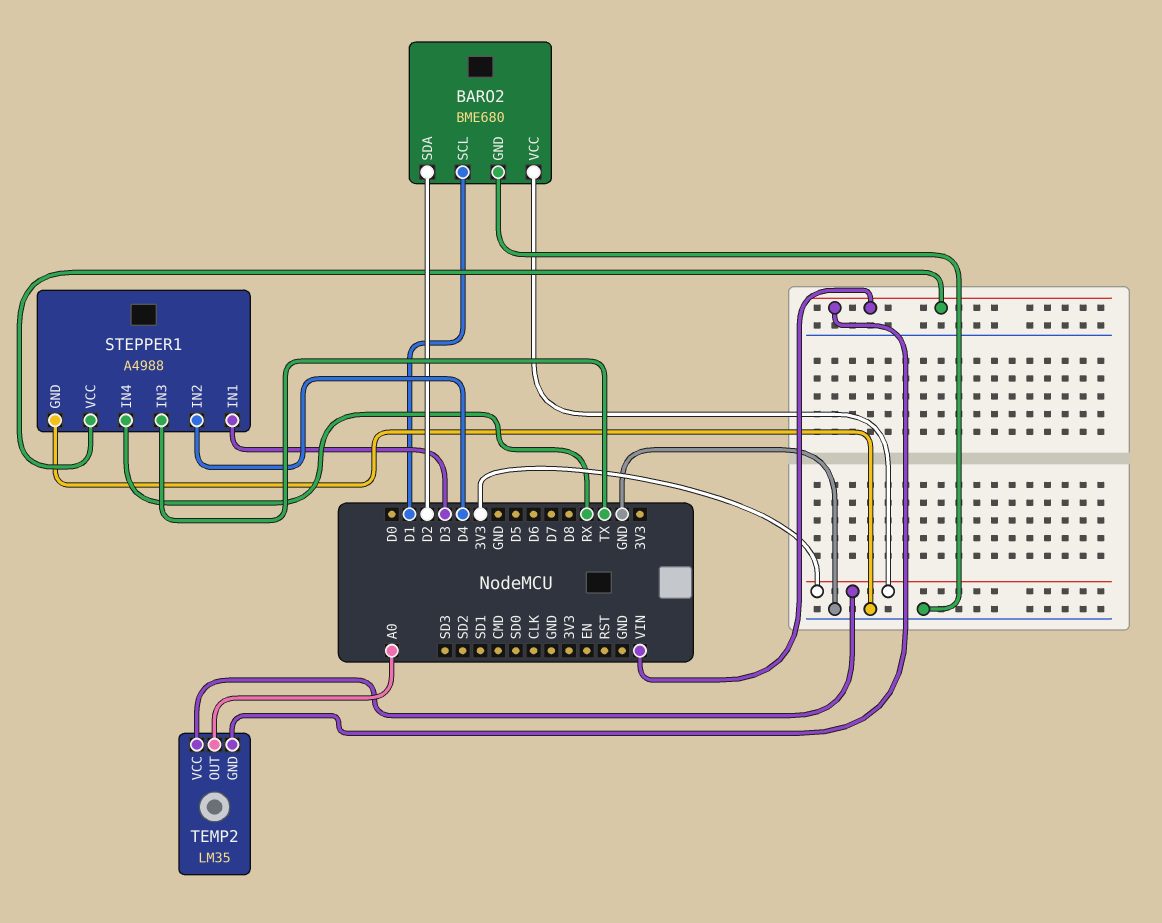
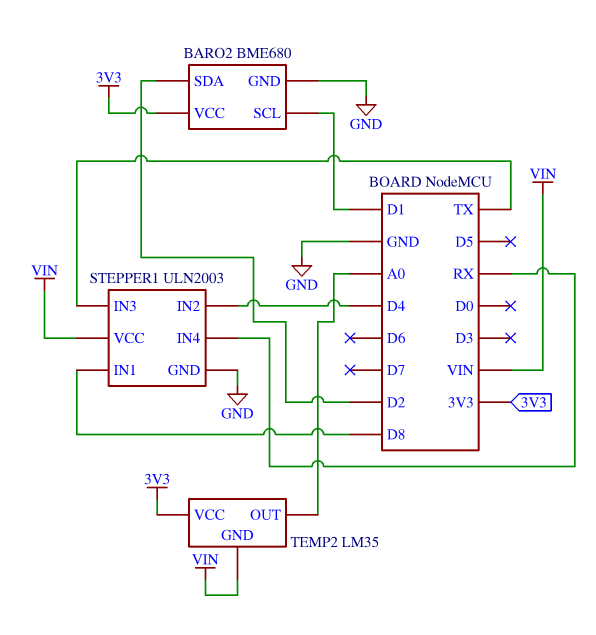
STEPPER1: A4988 -> ULN2003
STEPPER1 pin IN1: D3 -> D8

